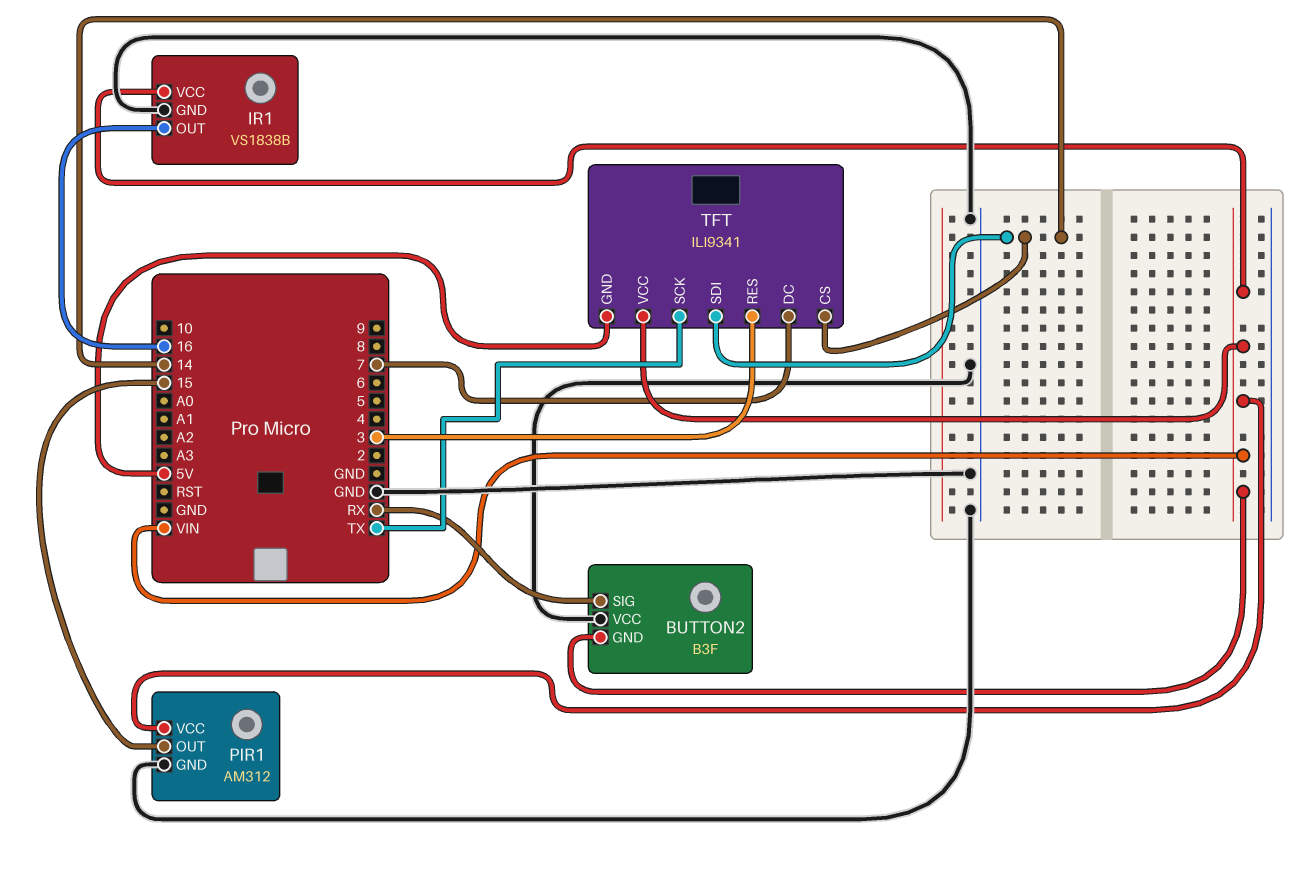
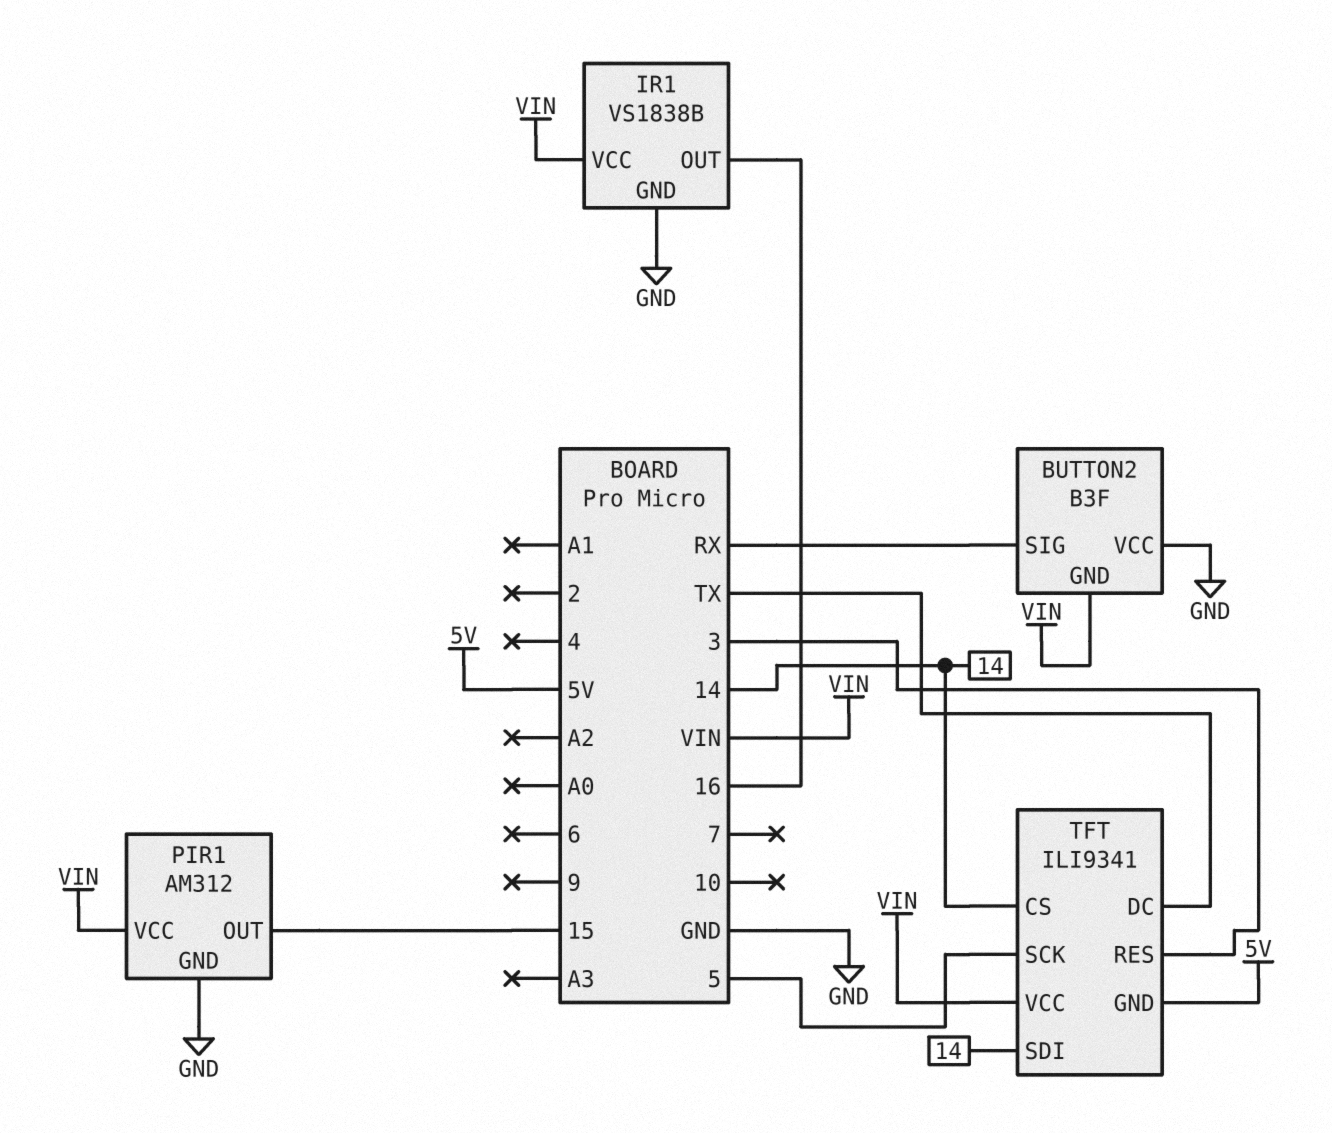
TFT pin DC: 7 -> TX
TFT pin SCK: TX -> 5

